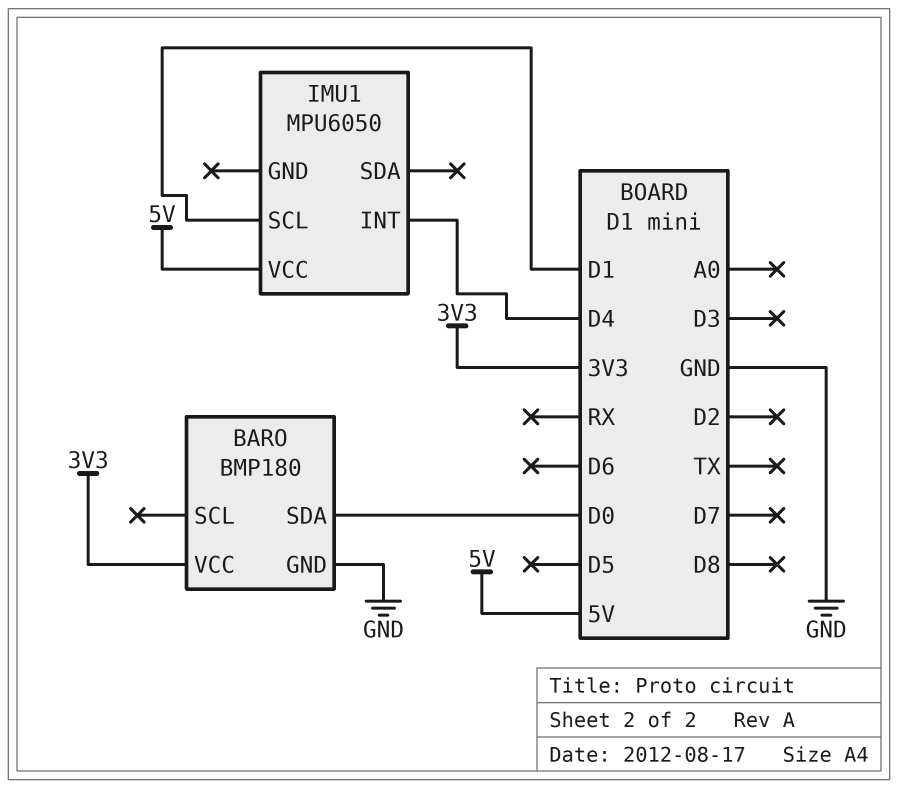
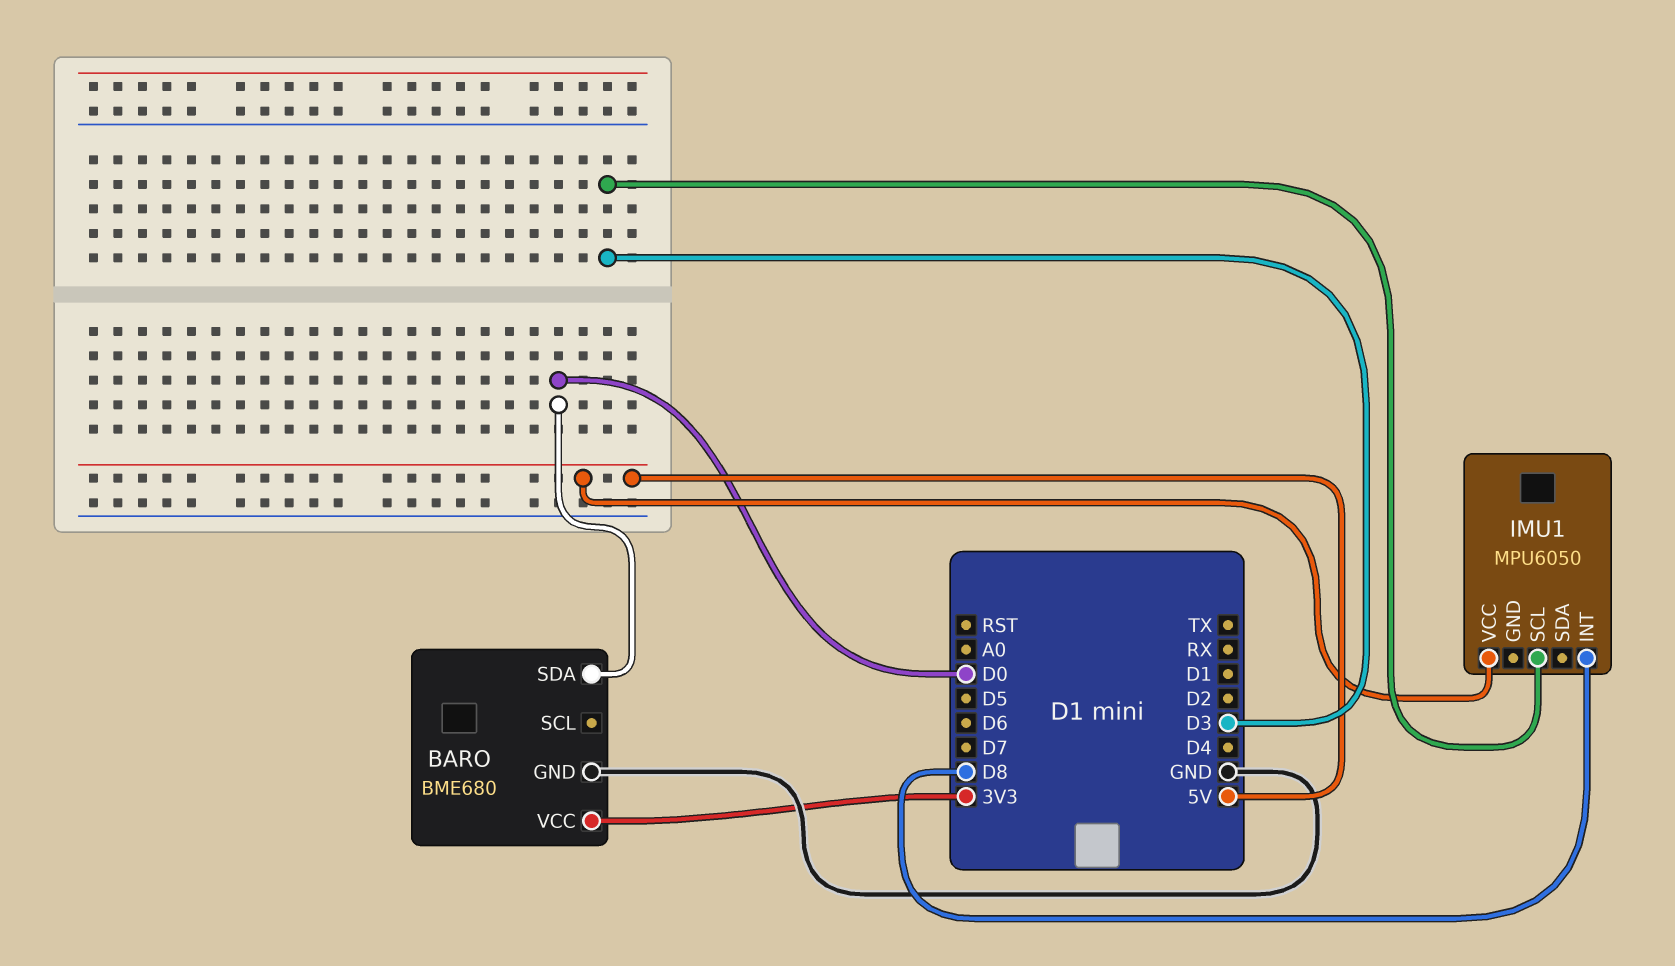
BARO: BMP180 -> BME680
IMU1 pin INT: D4 -> D8
IMU1 pin SCL: D1 -> D3

